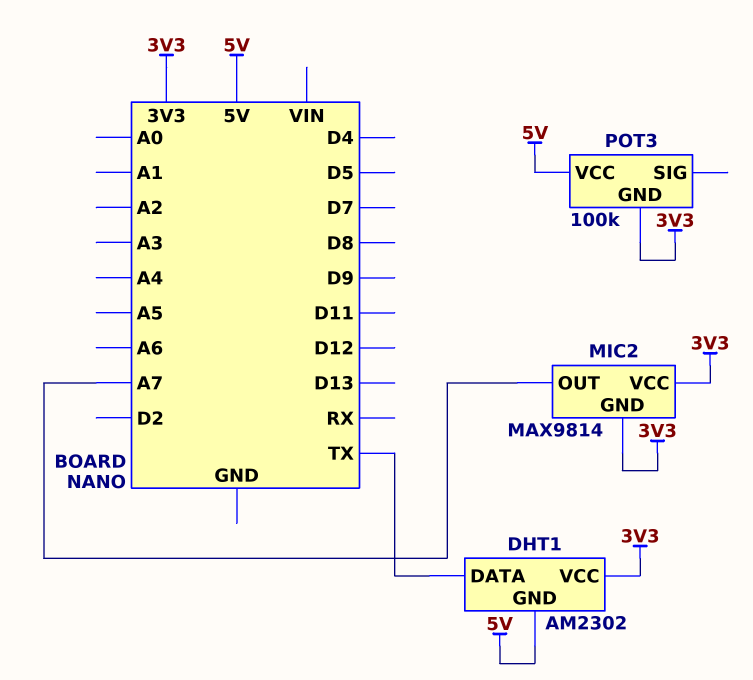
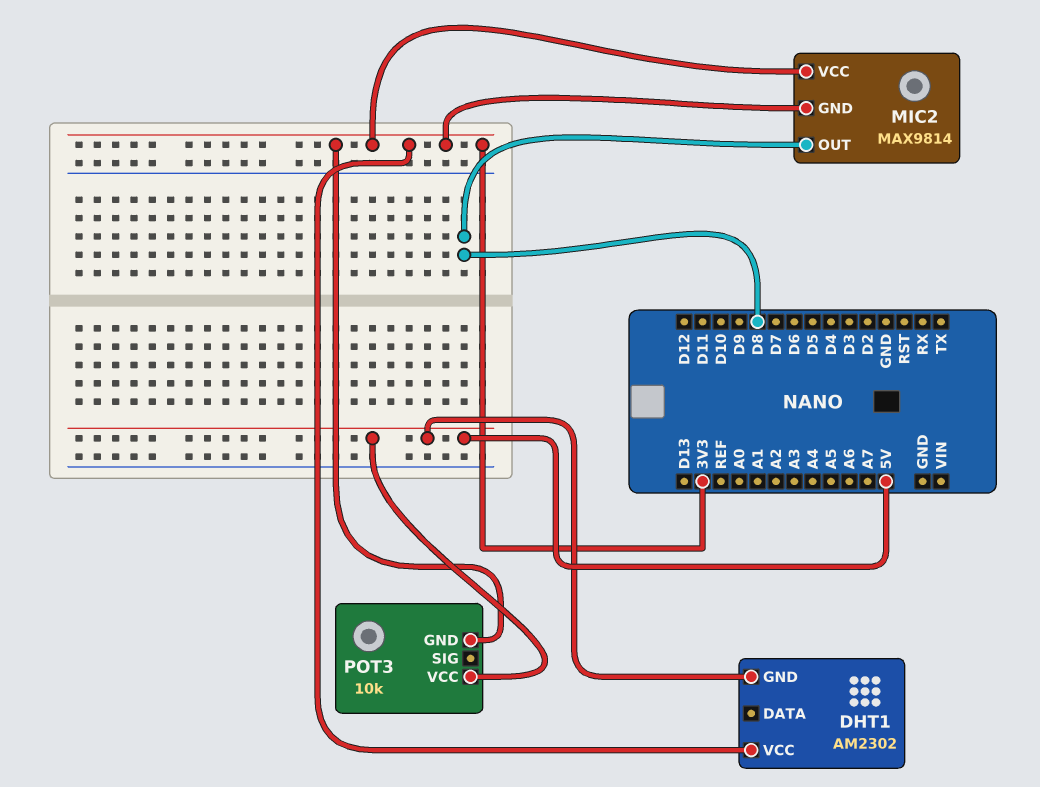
DHT1 pin DATA: TX -> none
MIC2 pin OUT: A7 -> D8
POT3: 100k -> 10k

